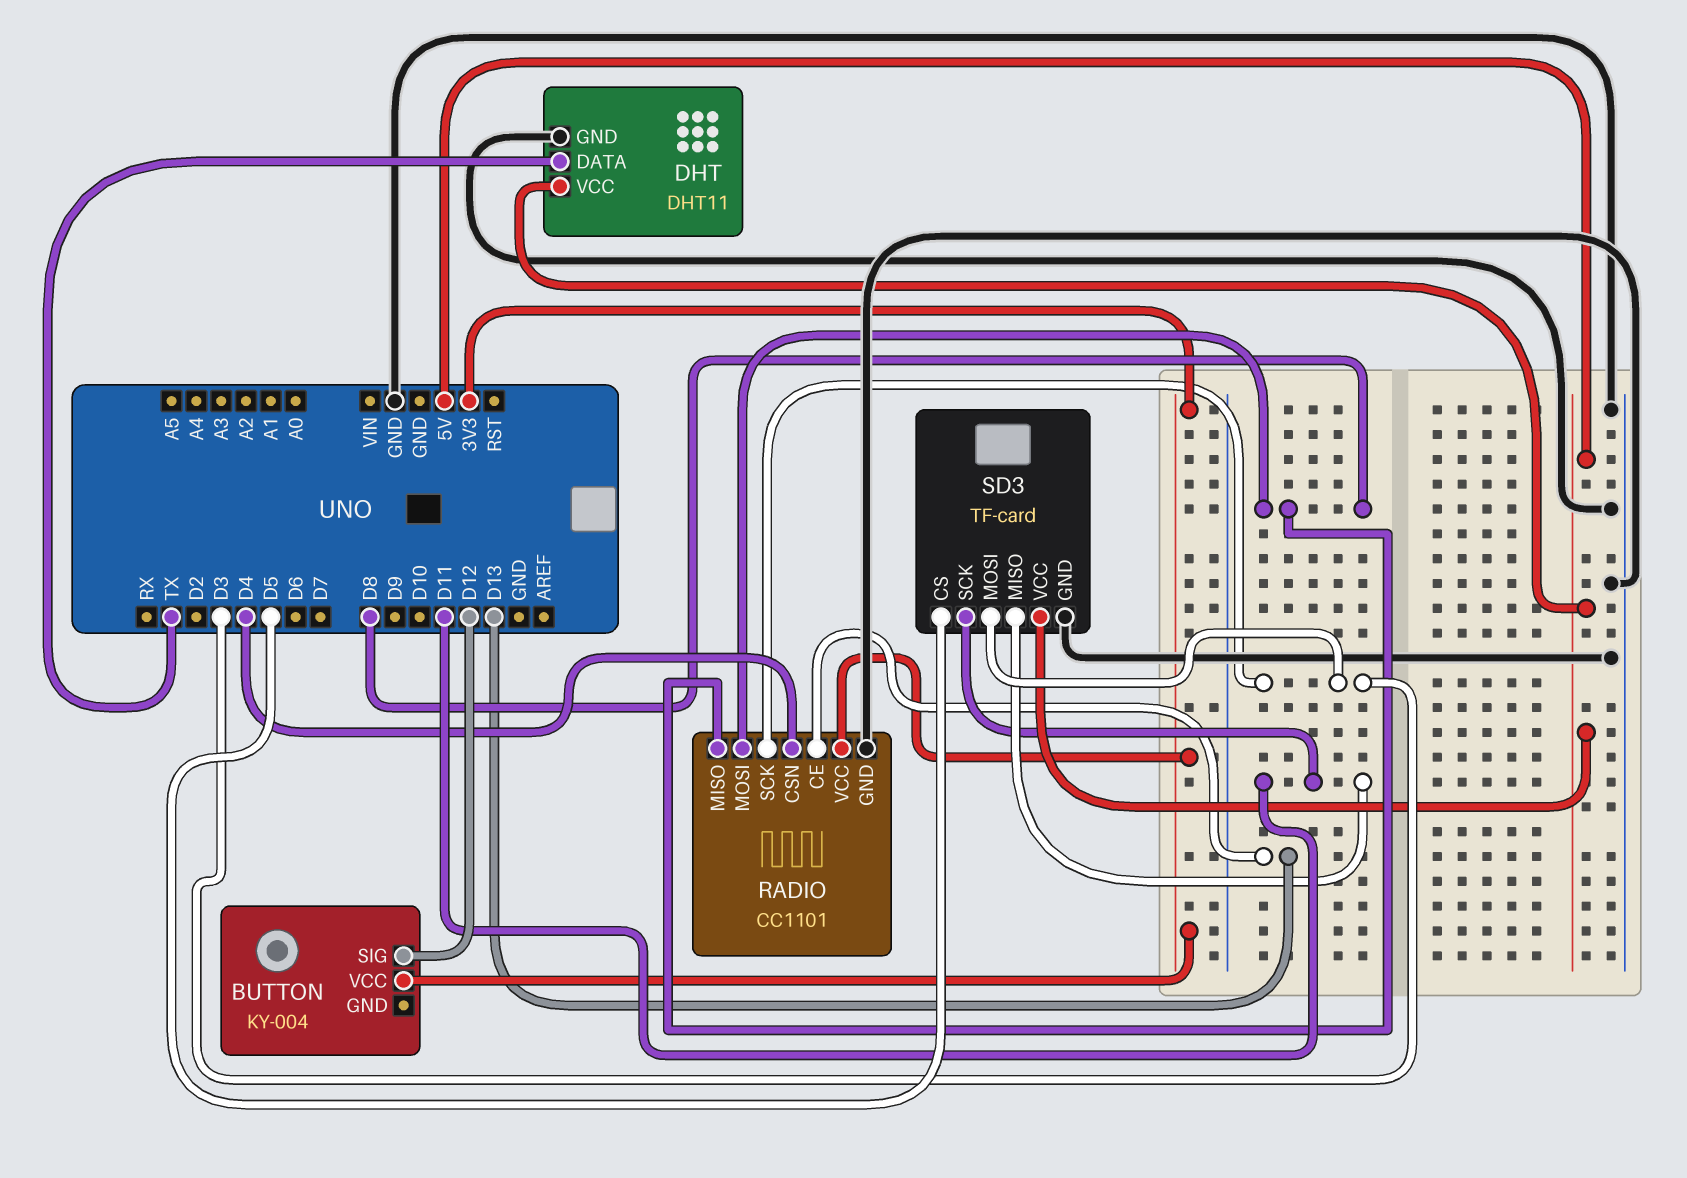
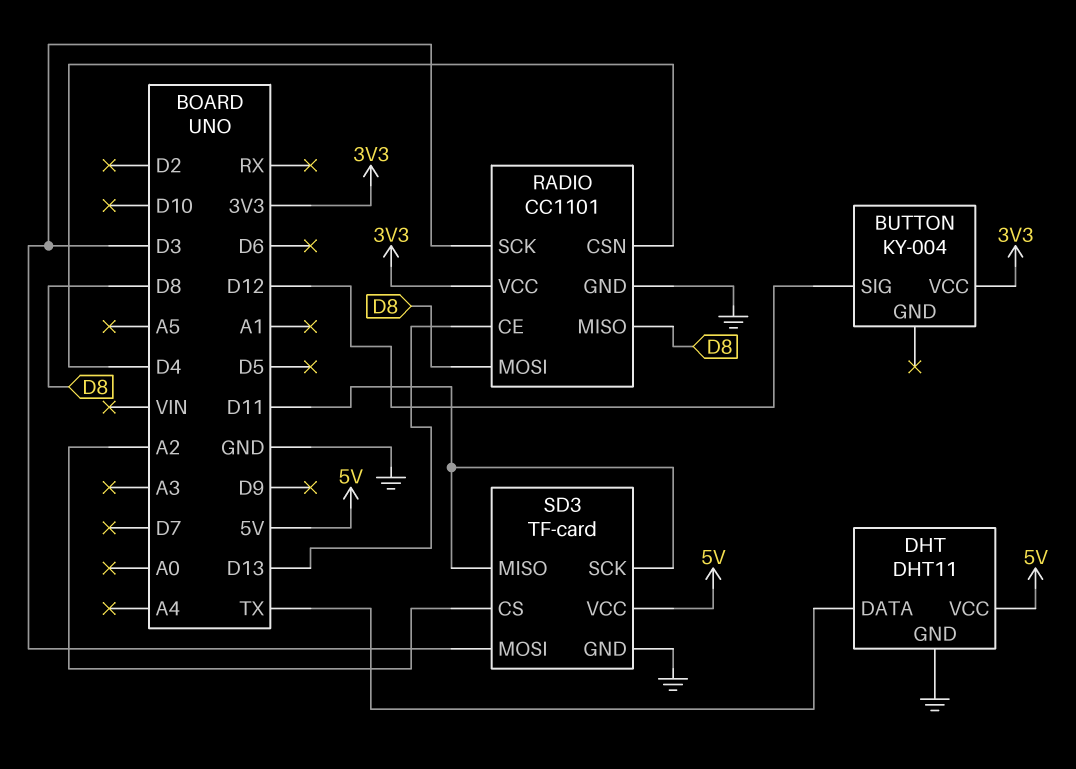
SD3 pin CS: D5 -> A2

